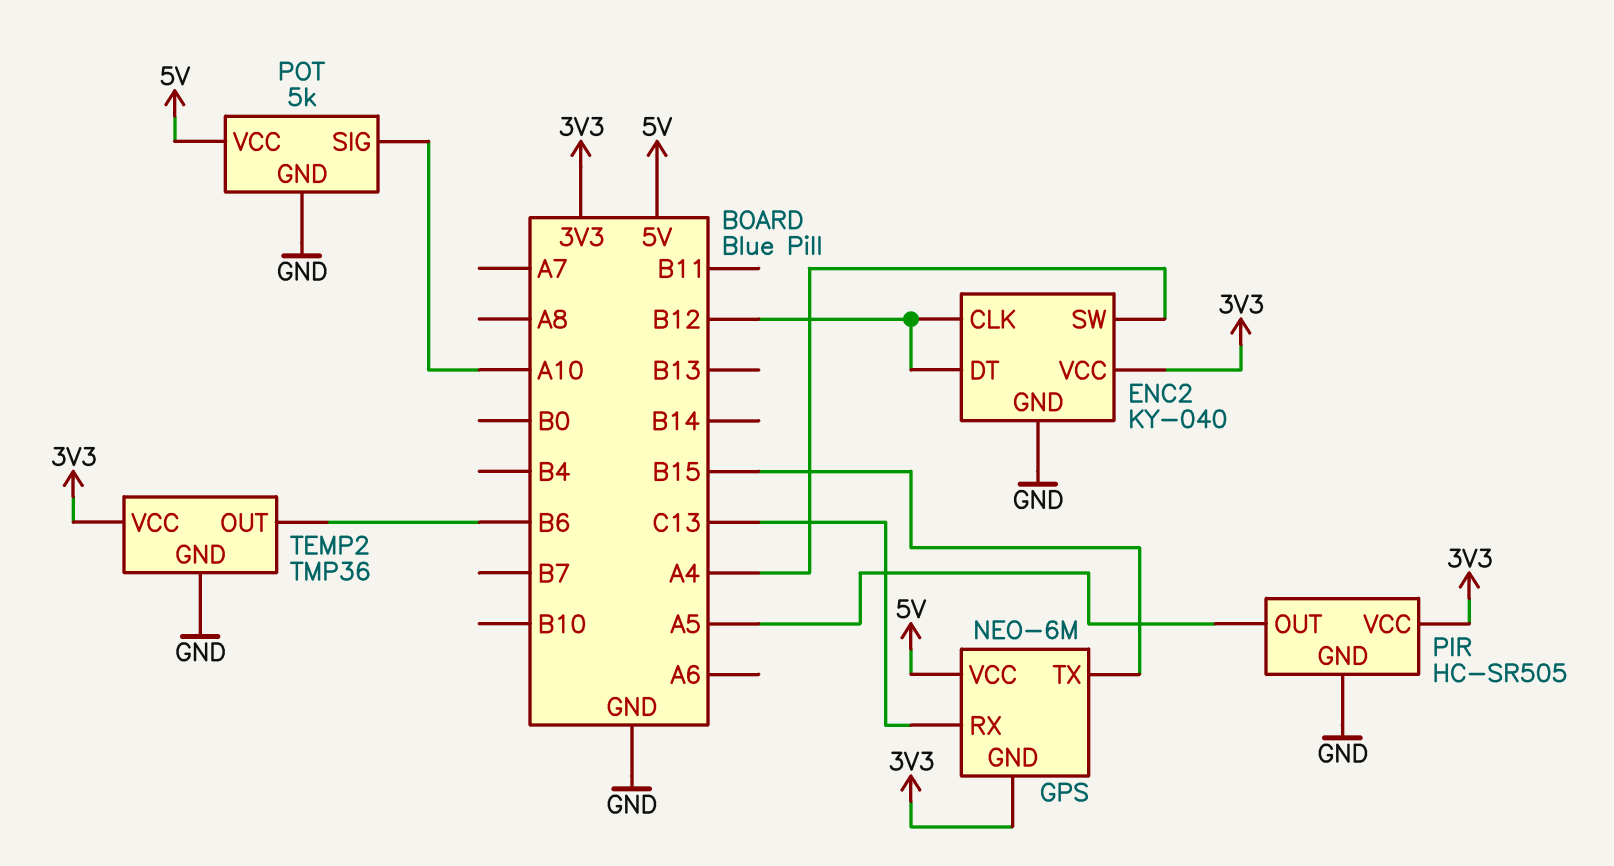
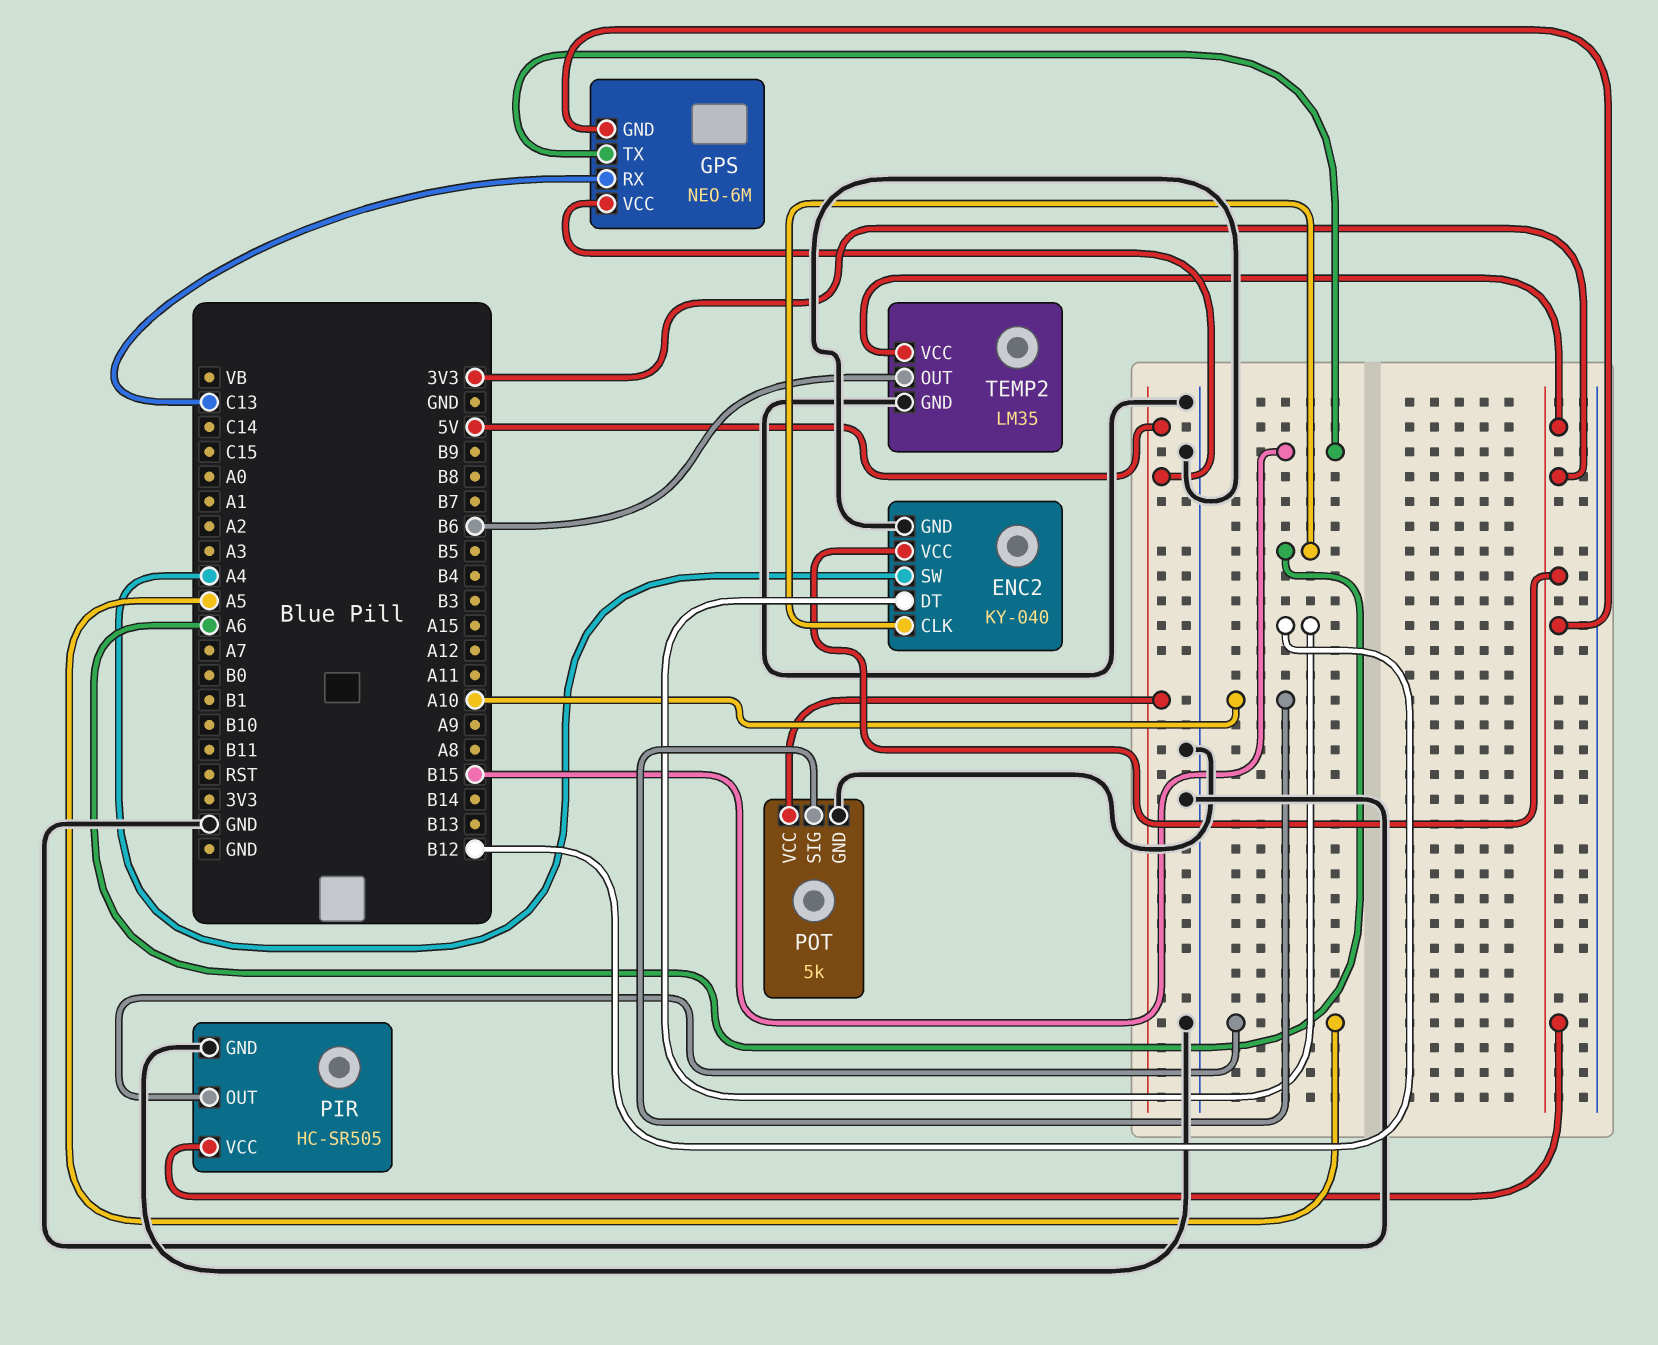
ENC2 pin CLK: B12 -> A6
TEMP2: TMP36 -> LM35

